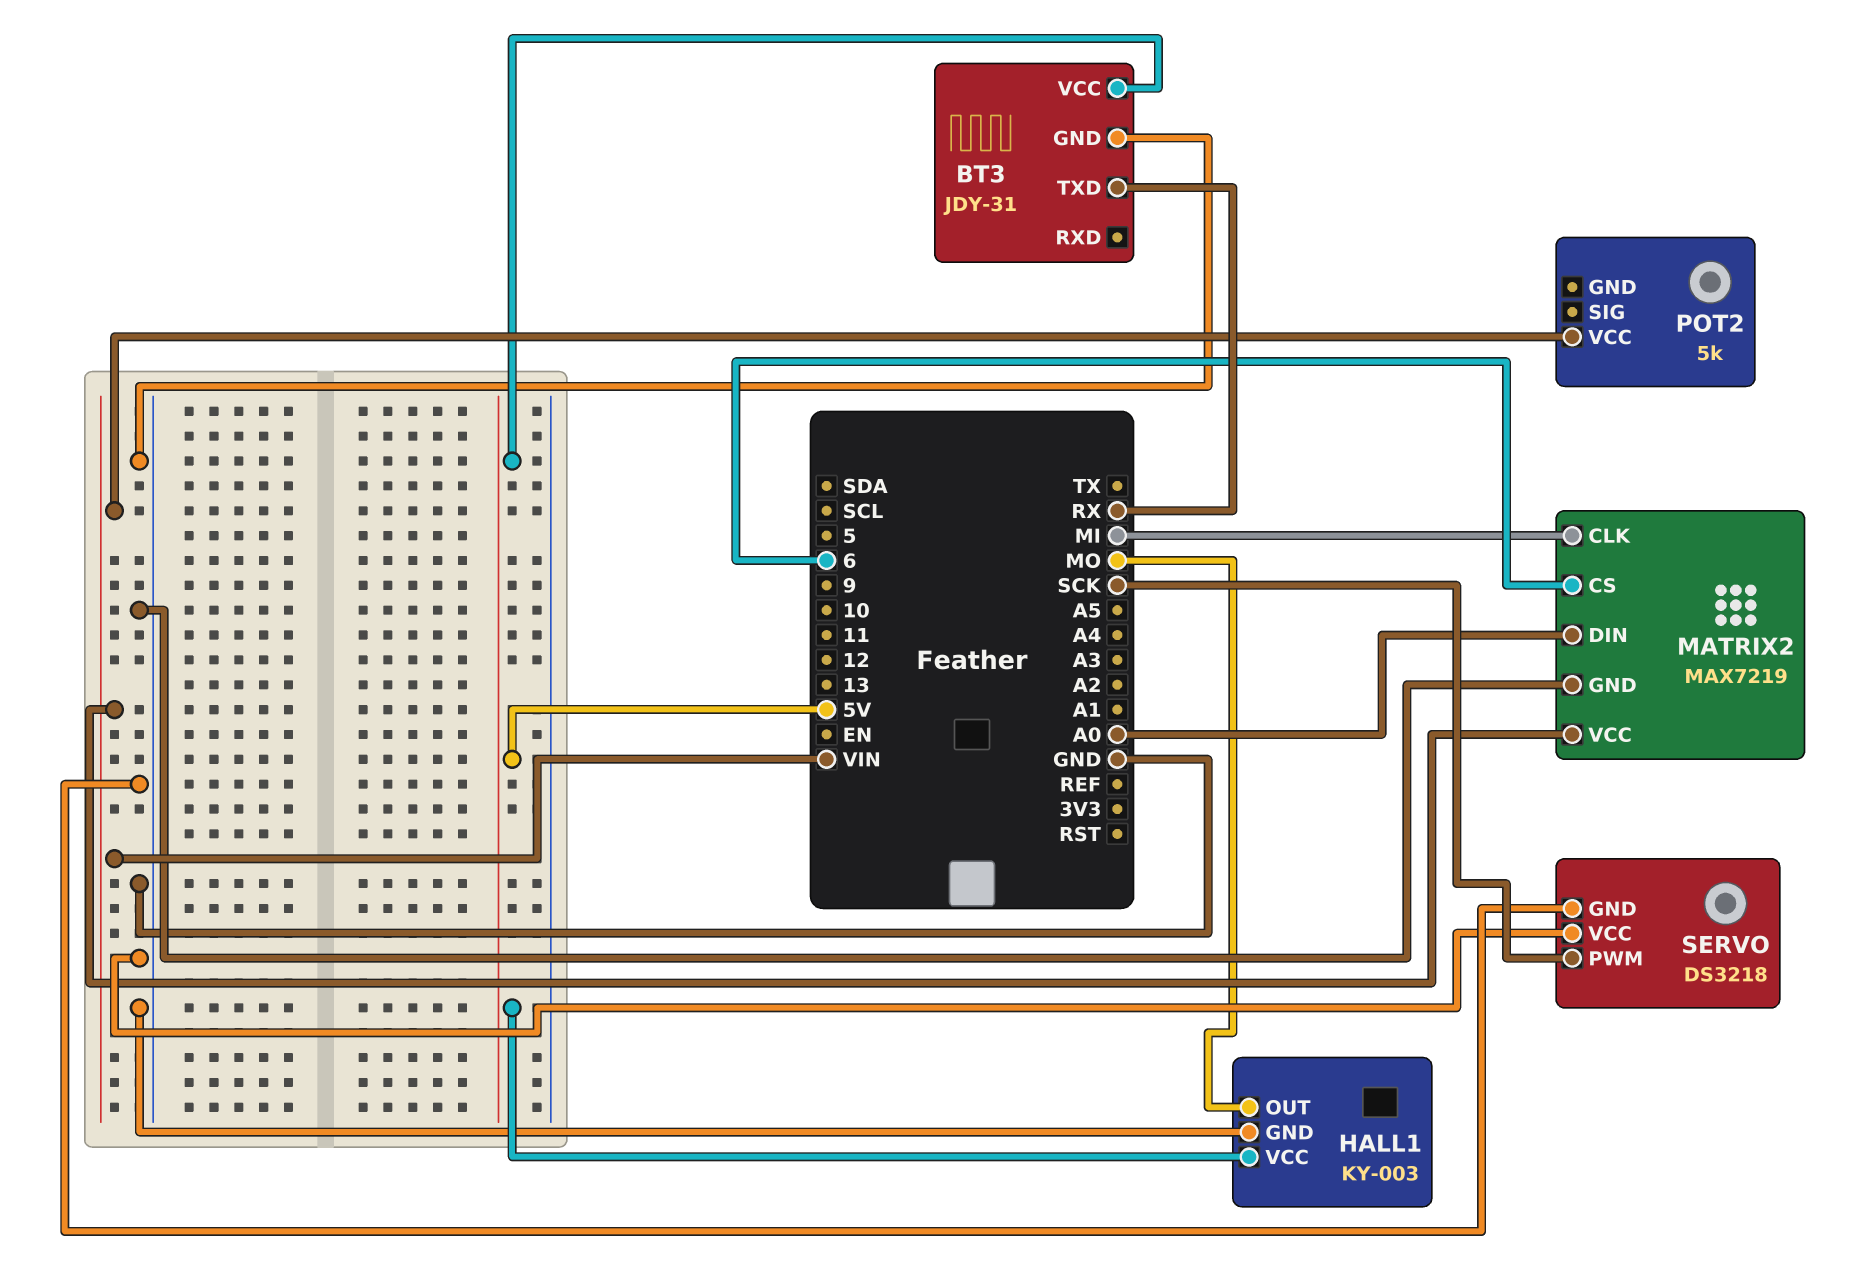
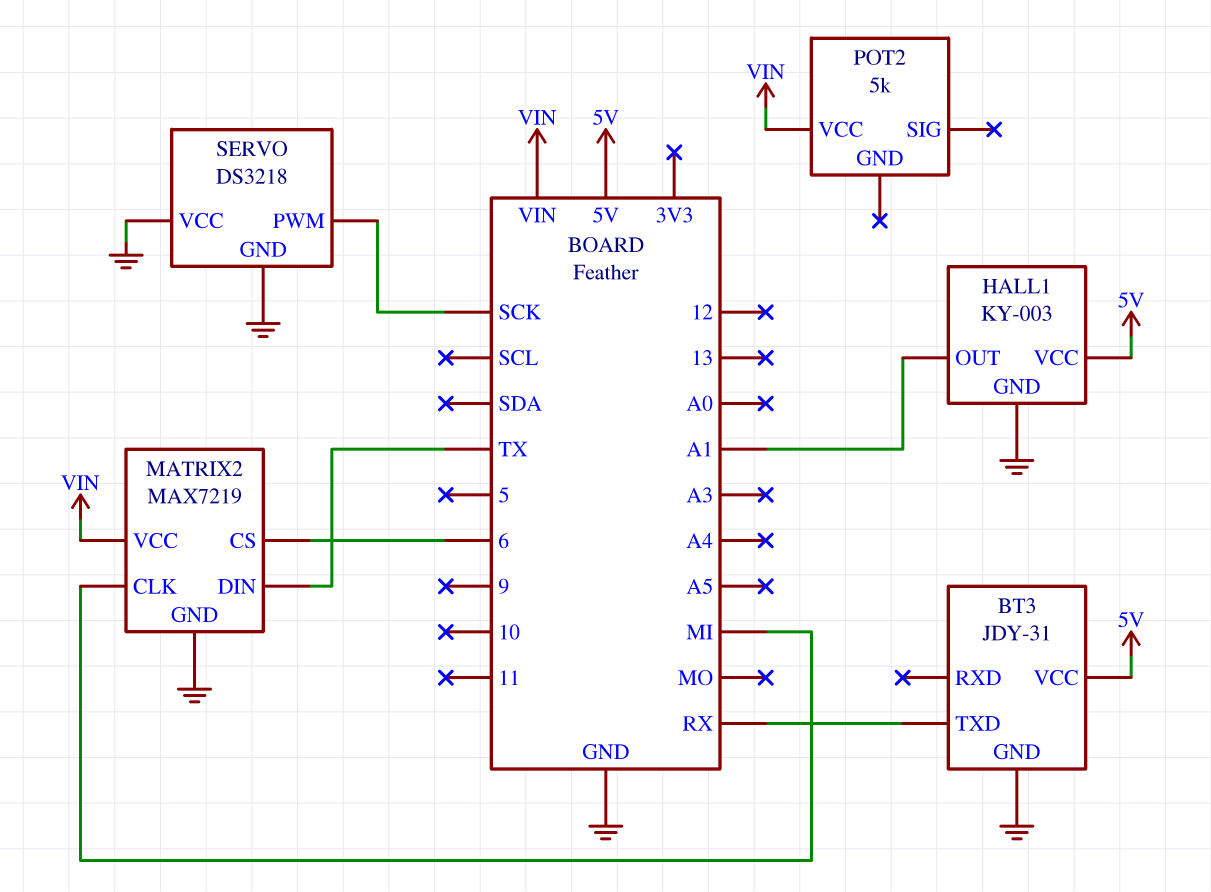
HALL1 pin OUT: MO -> A1
MATRIX2 pin DIN: A0 -> TX

